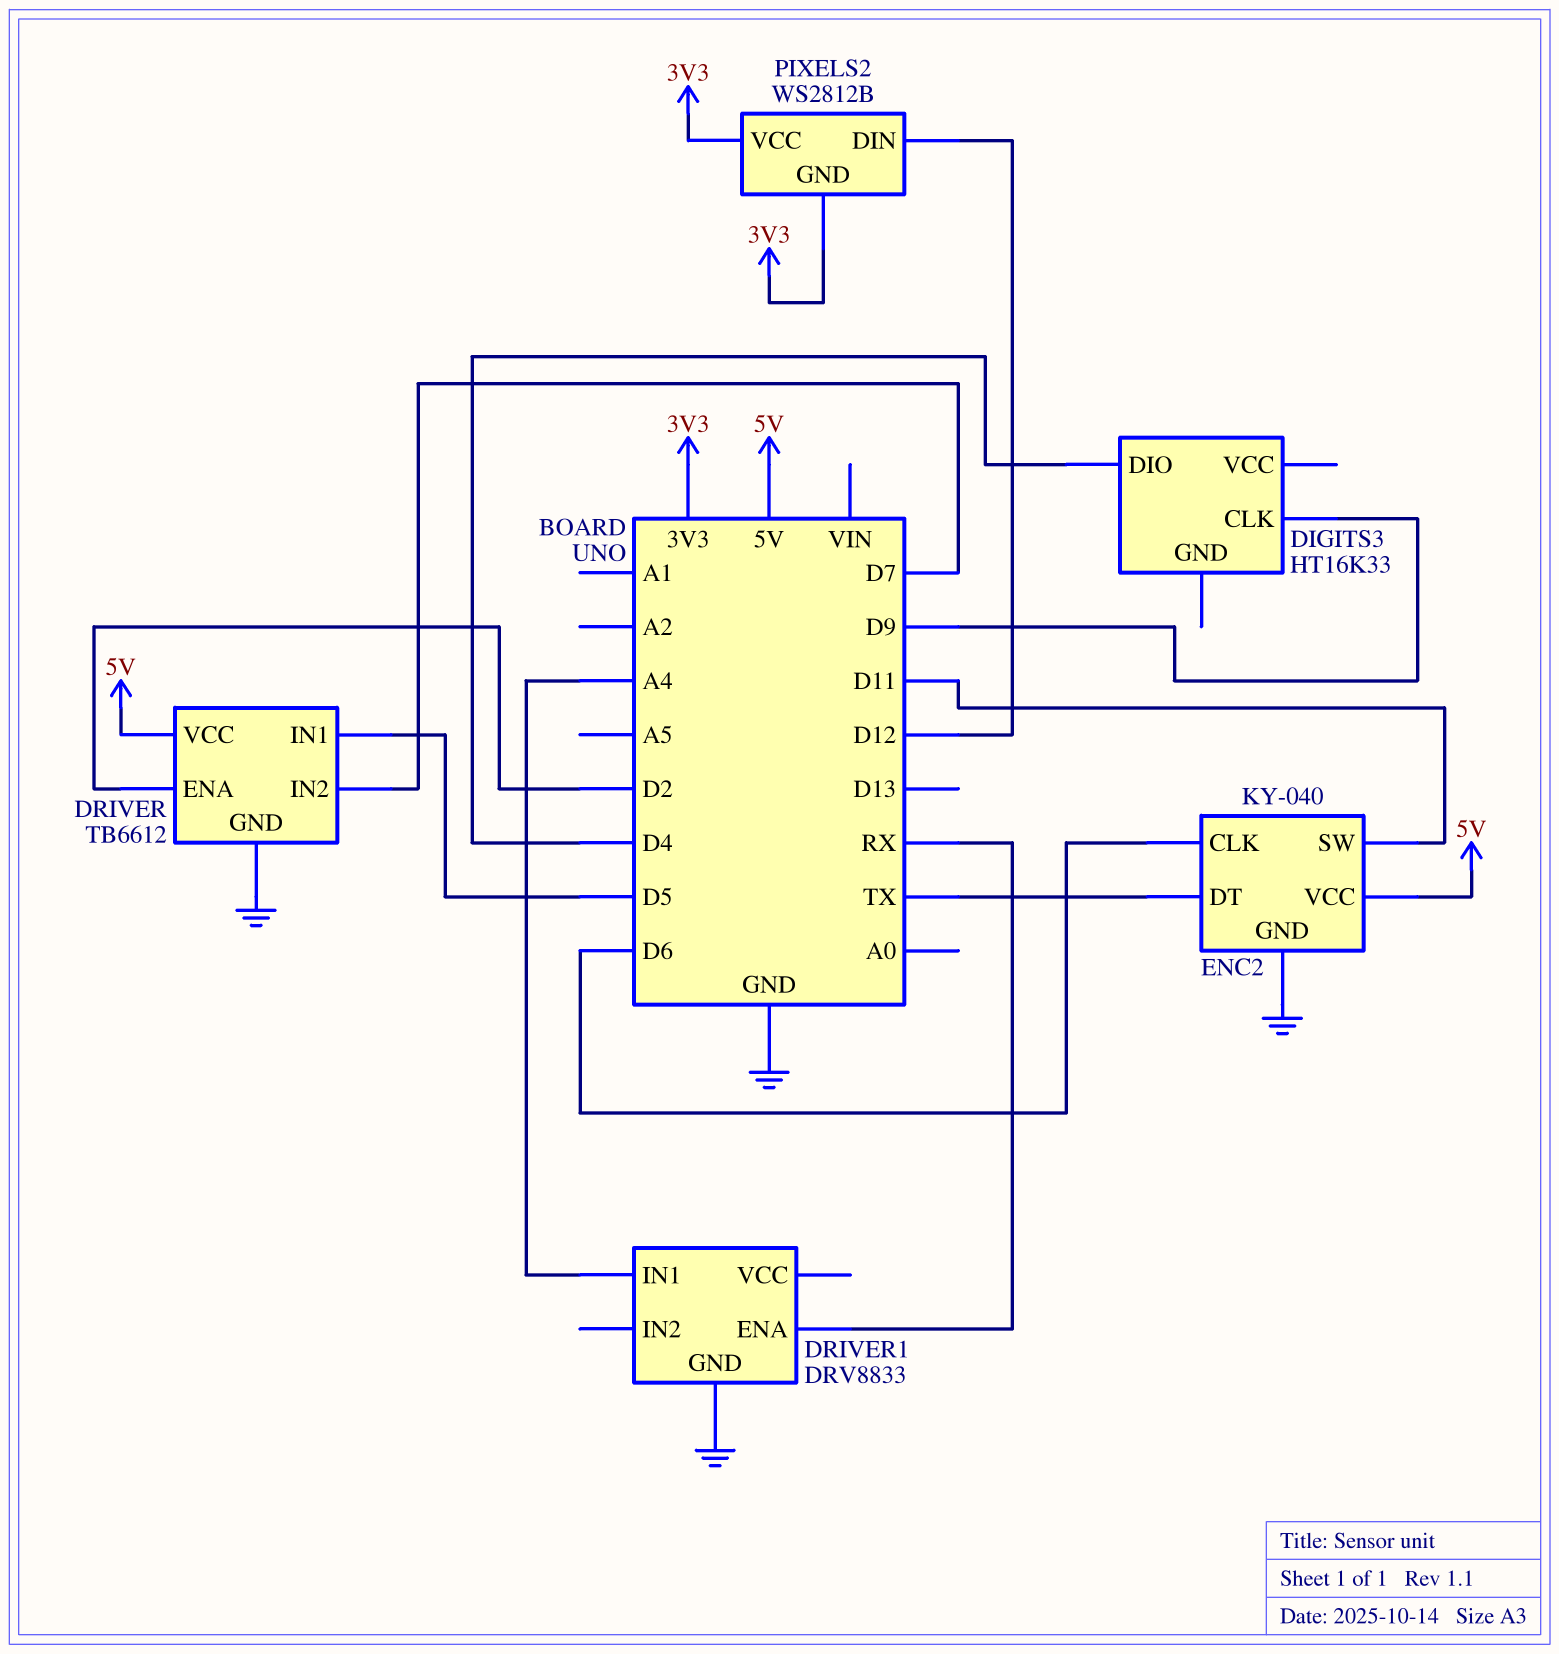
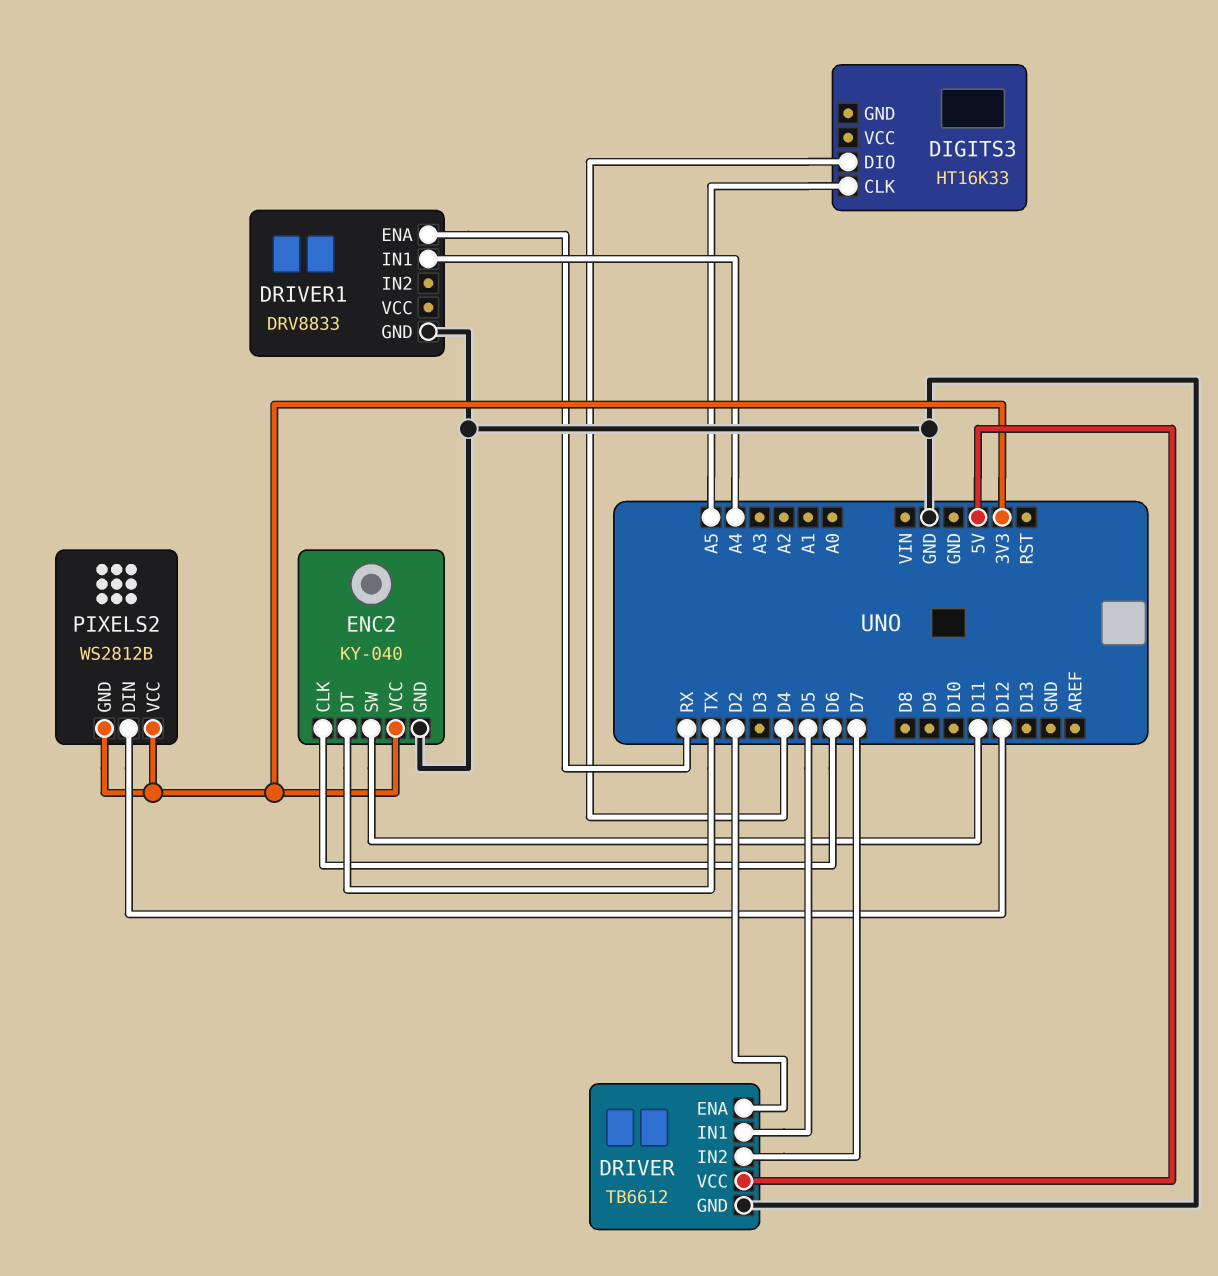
DIGITS3 pin CLK: D9 -> A5
ENC2 pin VCC: 5V -> 3V3

